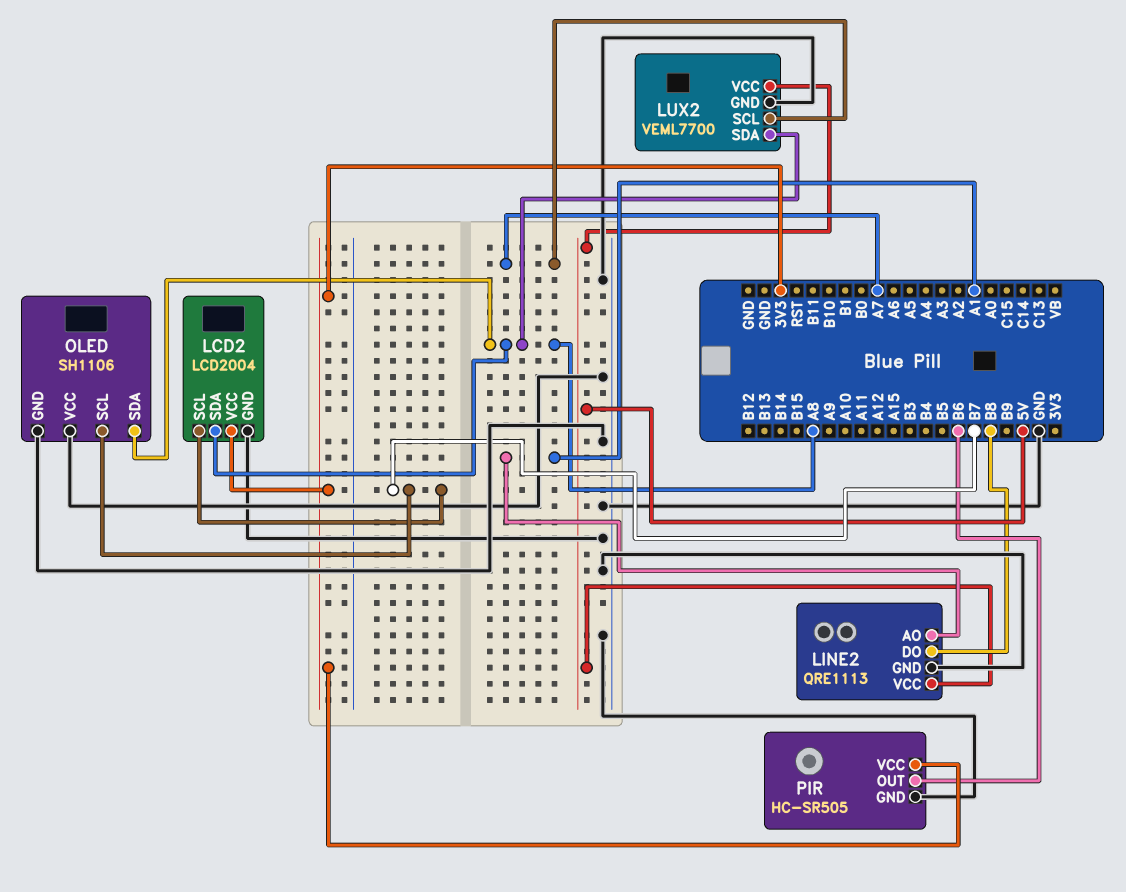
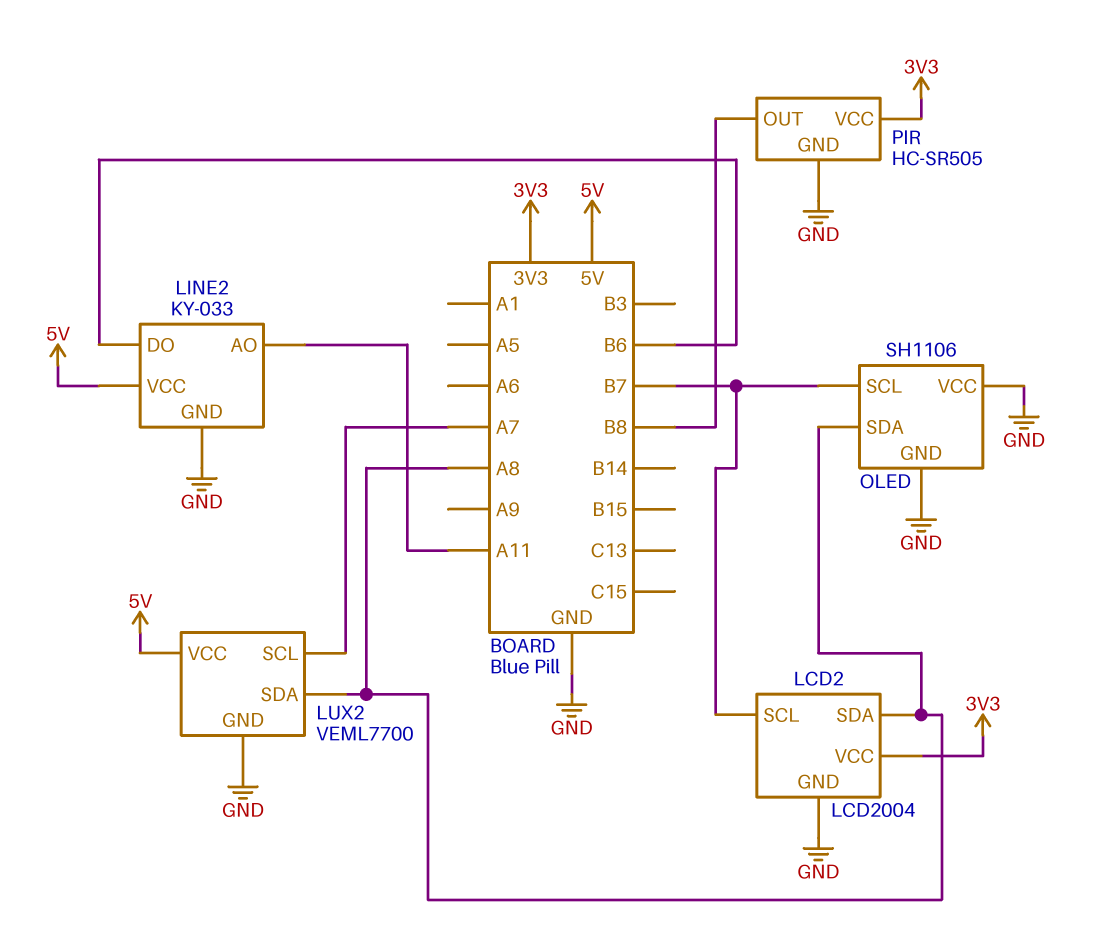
LINE2: QRE1113 -> KY-033
LINE2 pin AO: A1 -> A11
LINE2 pin DO: B8 -> B6
PIR pin OUT: B6 -> B8

